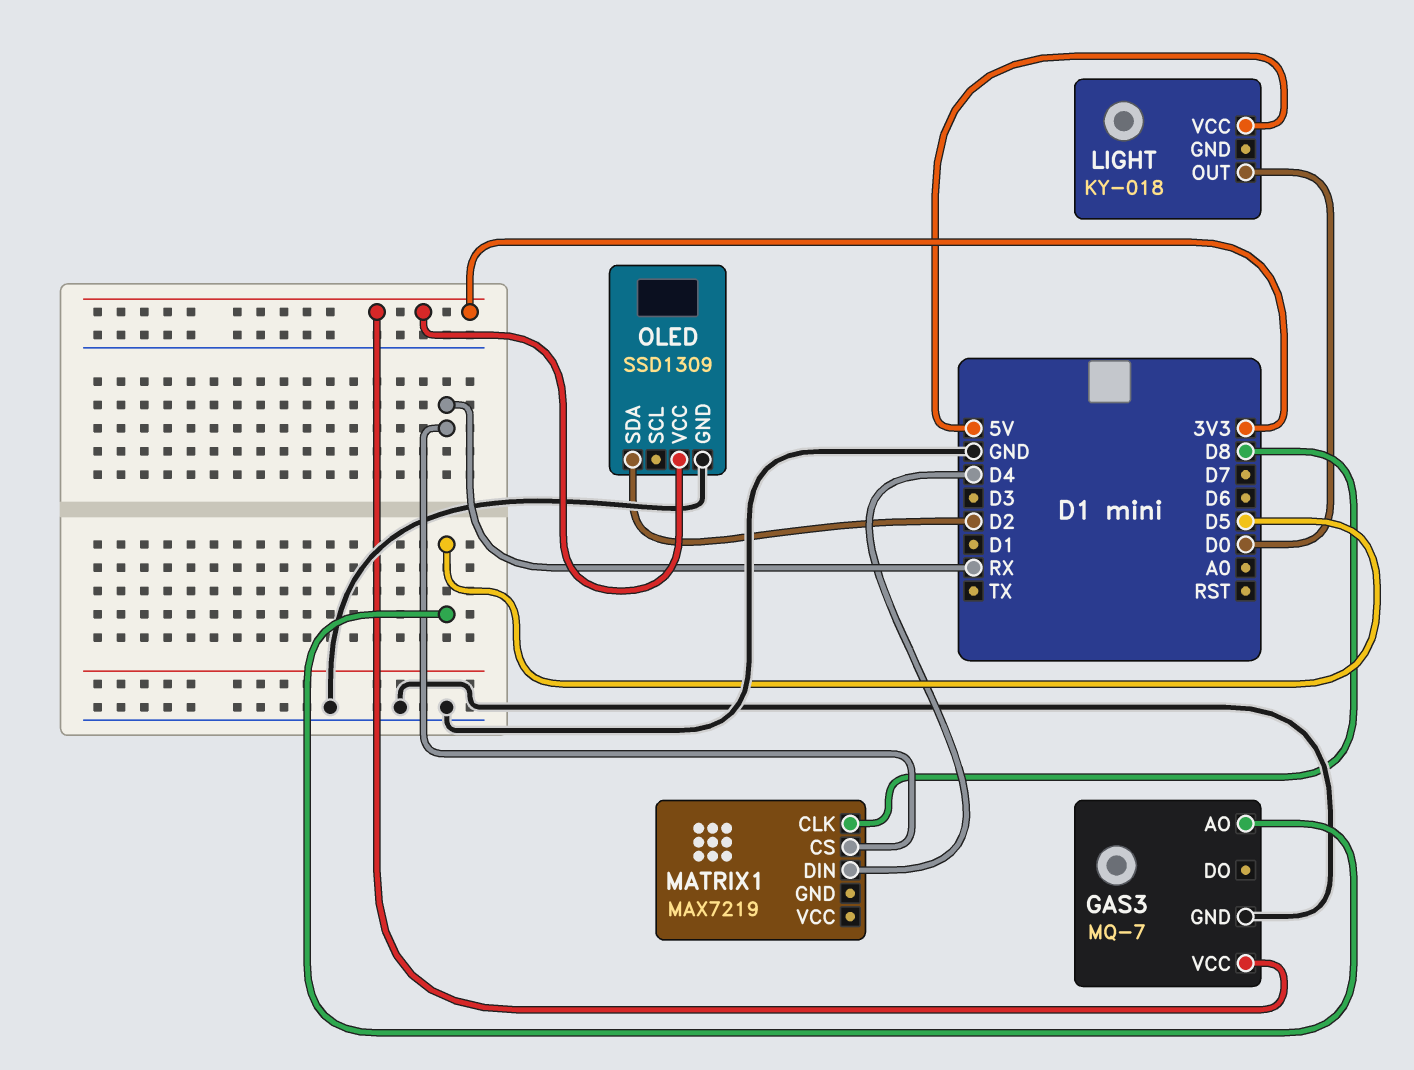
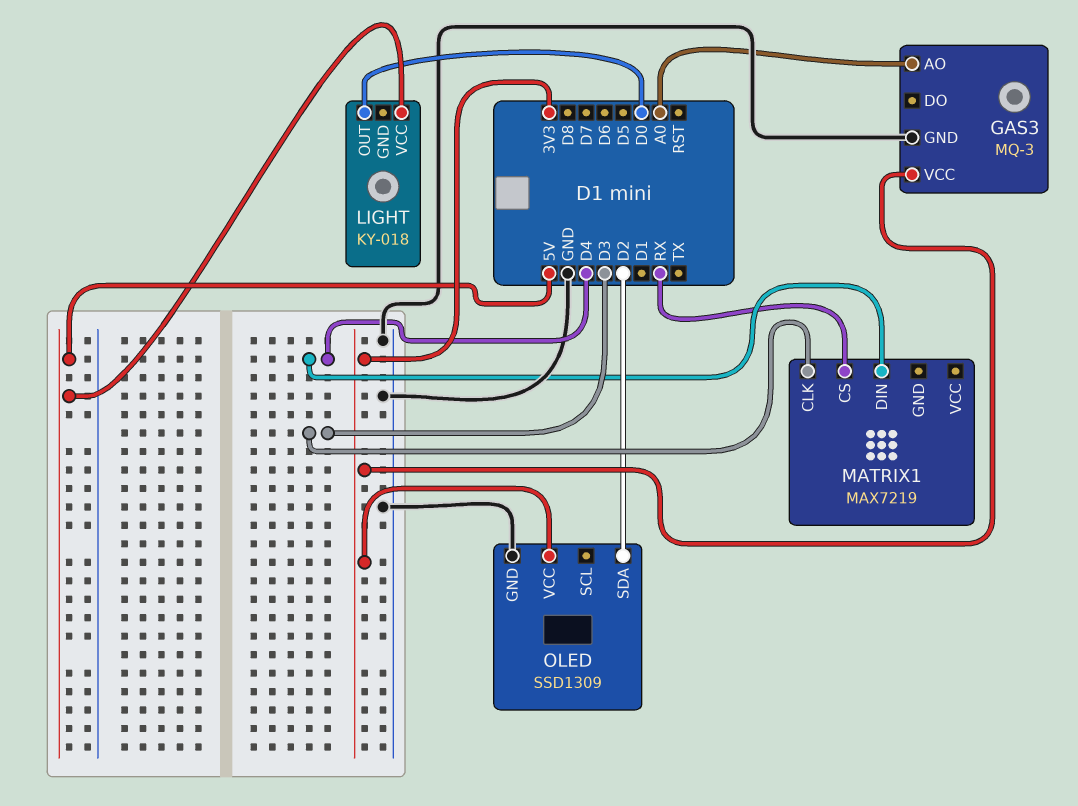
GAS3: MQ-7 -> MQ-3
GAS3 pin AO: D5 -> A0
MATRIX1 pin CLK: D8 -> D3

